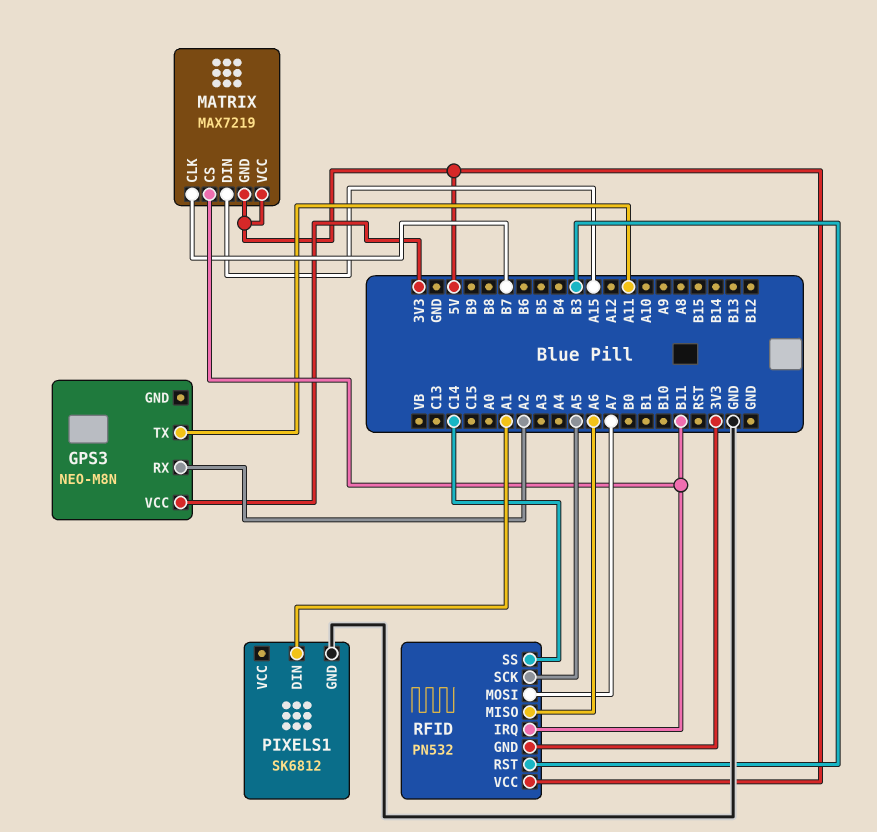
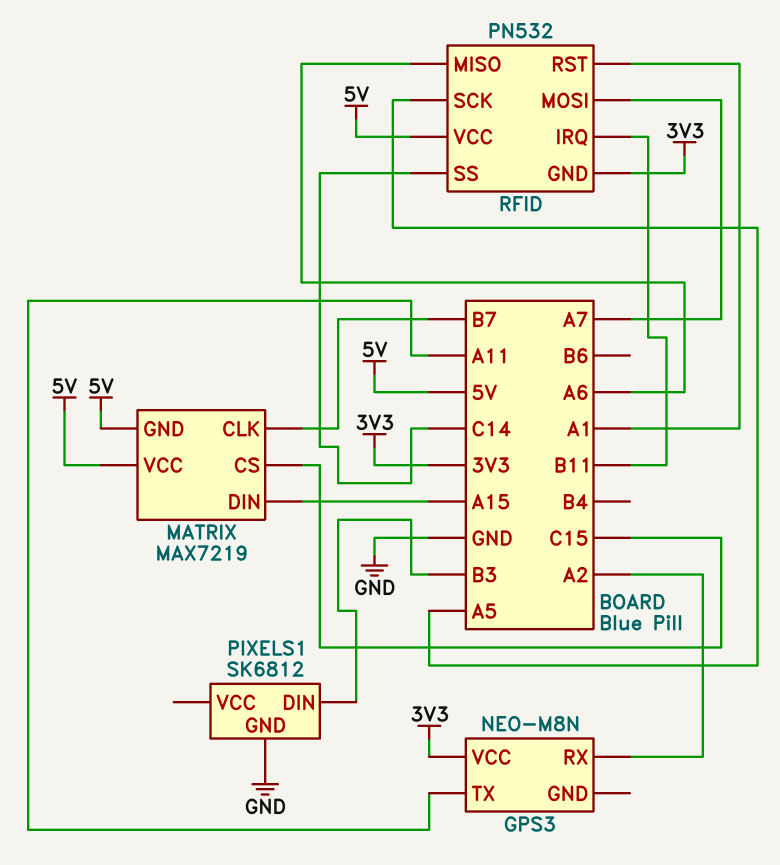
MATRIX pin CS: B11 -> C15
PIXELS1 pin DIN: A1 -> B3
RFID pin RST: B3 -> A1

